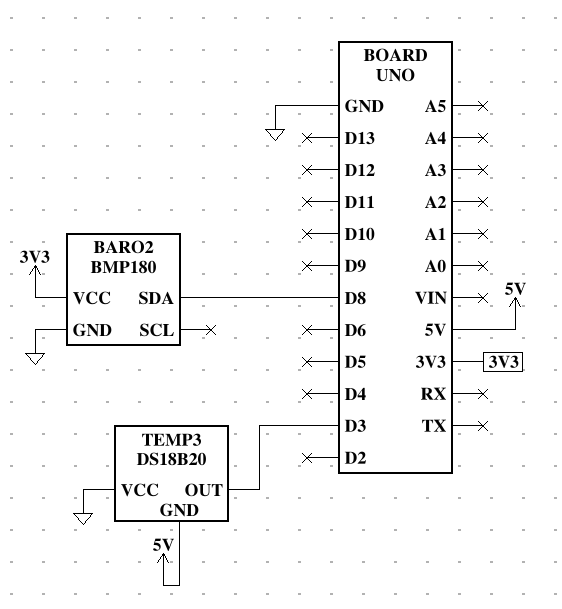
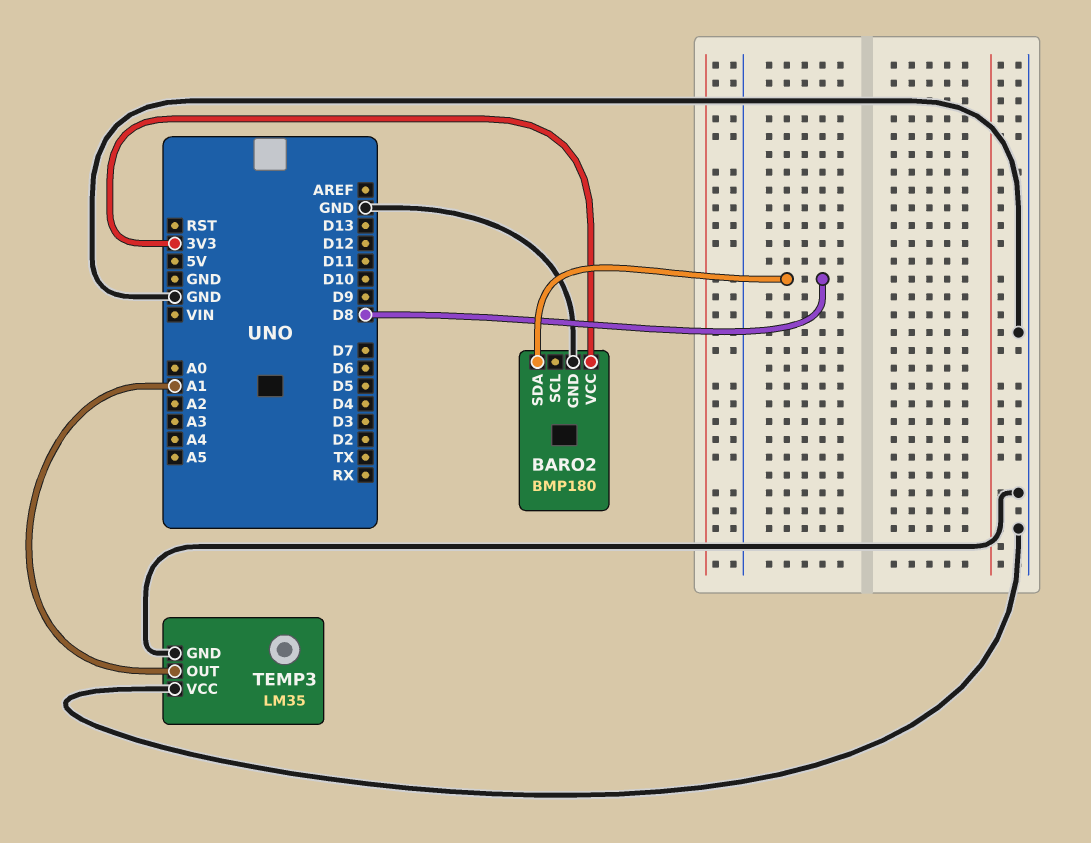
TEMP3: DS18B20 -> LM35
TEMP3 pin GND: 5V -> GND
TEMP3 pin OUT: D3 -> A1

